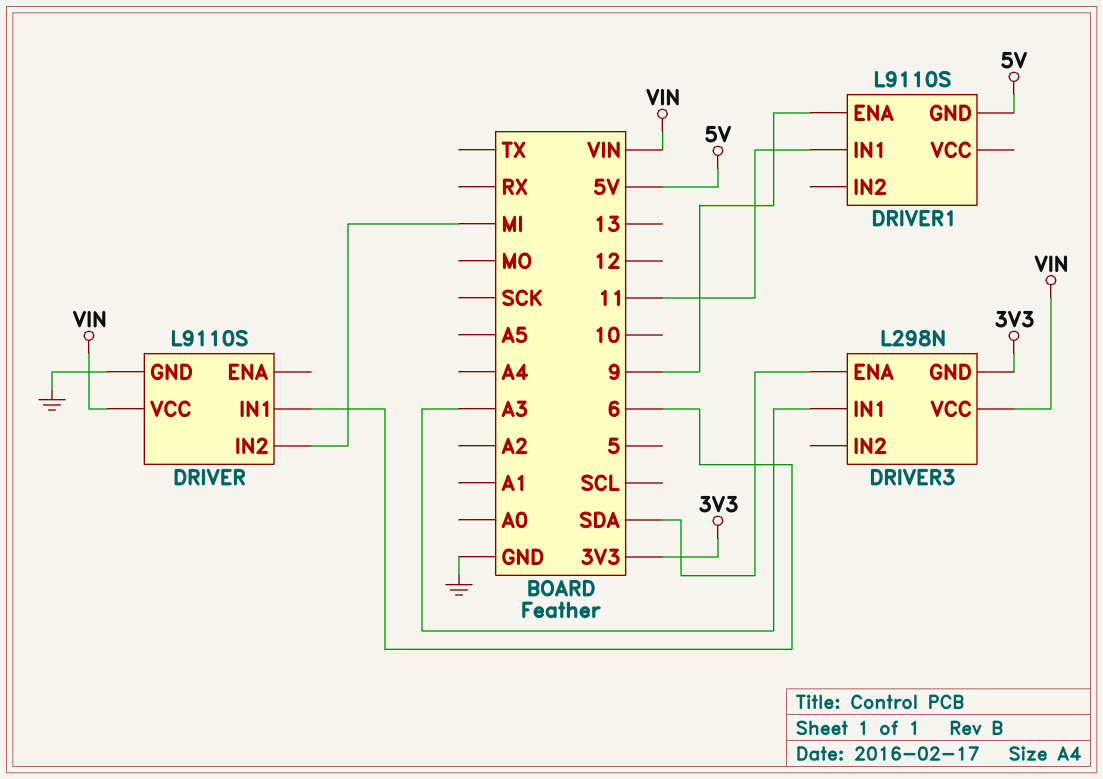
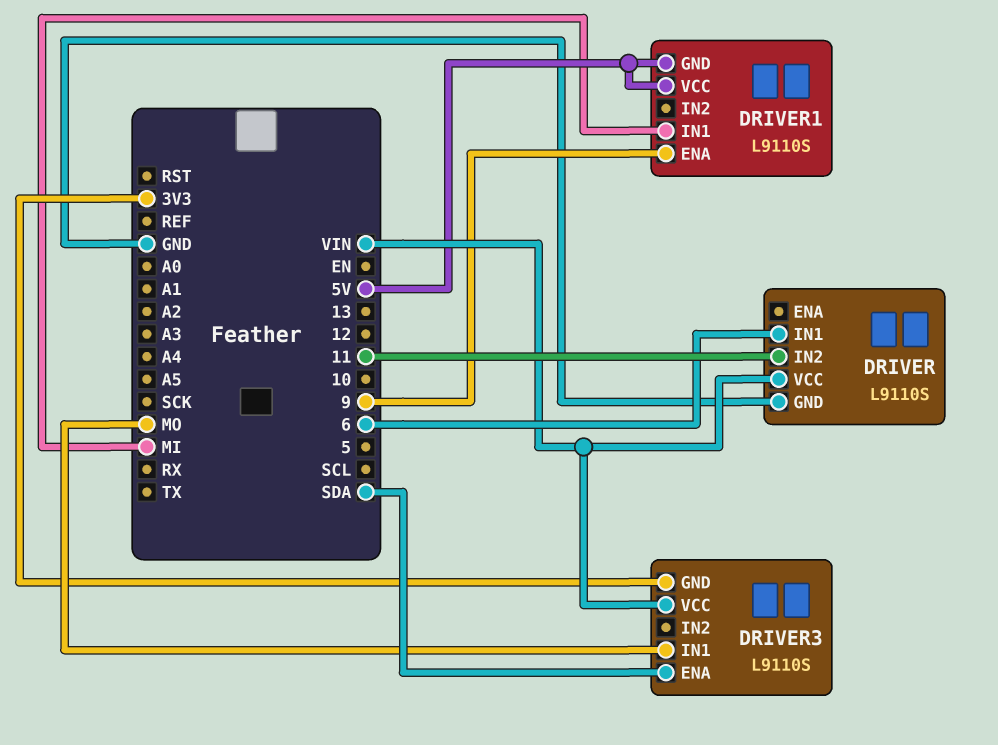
DRIVER pin IN2: MI -> 11
DRIVER1 pin IN1: 11 -> MI
DRIVER1 pin VCC: none -> 5V
DRIVER3: L298N -> L9110S
DRIVER3 pin IN1: A3 -> MO

